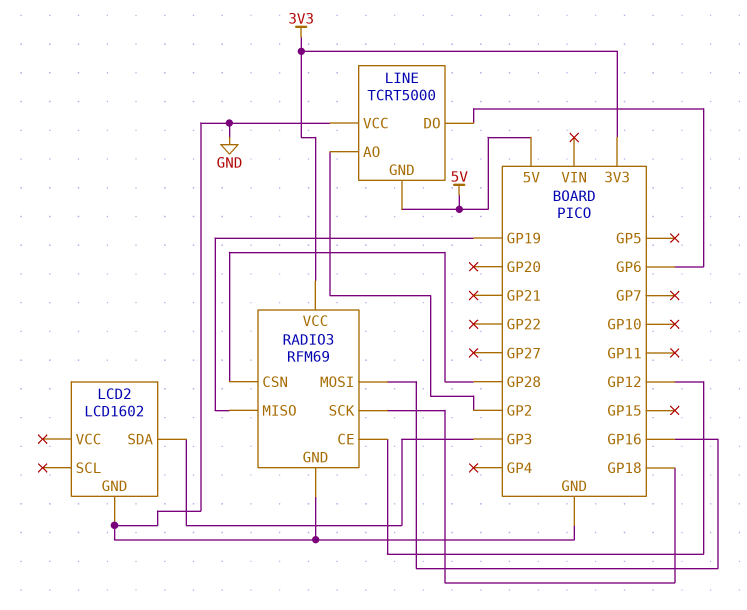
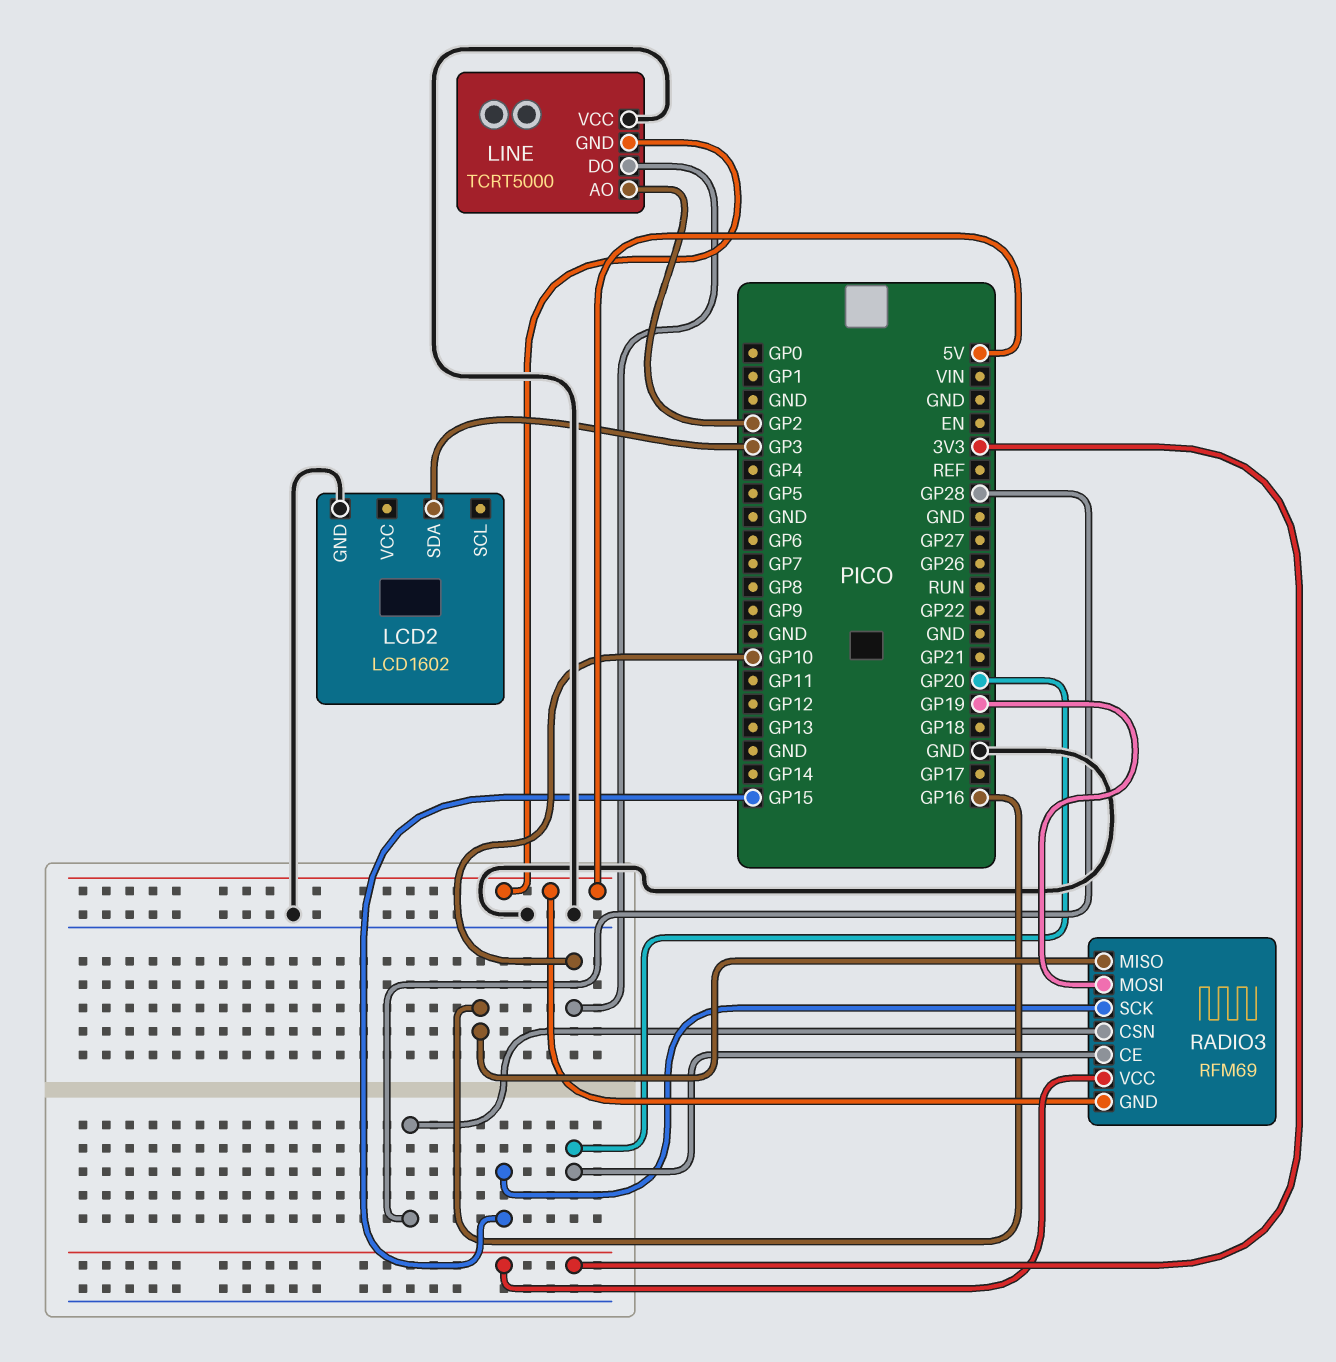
LINE pin DO: GP6 -> GP10
RADIO3 pin CE: GP12 -> GP20
RADIO3 pin GND: GND -> 5V
RADIO3 pin MISO: GP19 -> GP16
RADIO3 pin MOSI: GP16 -> GP19
RADIO3 pin SCK: GP18 -> GP15

